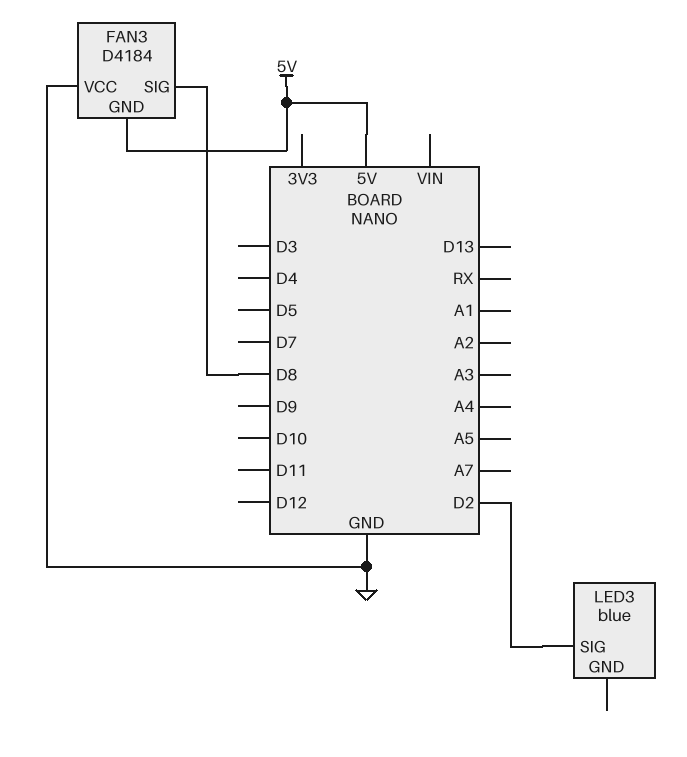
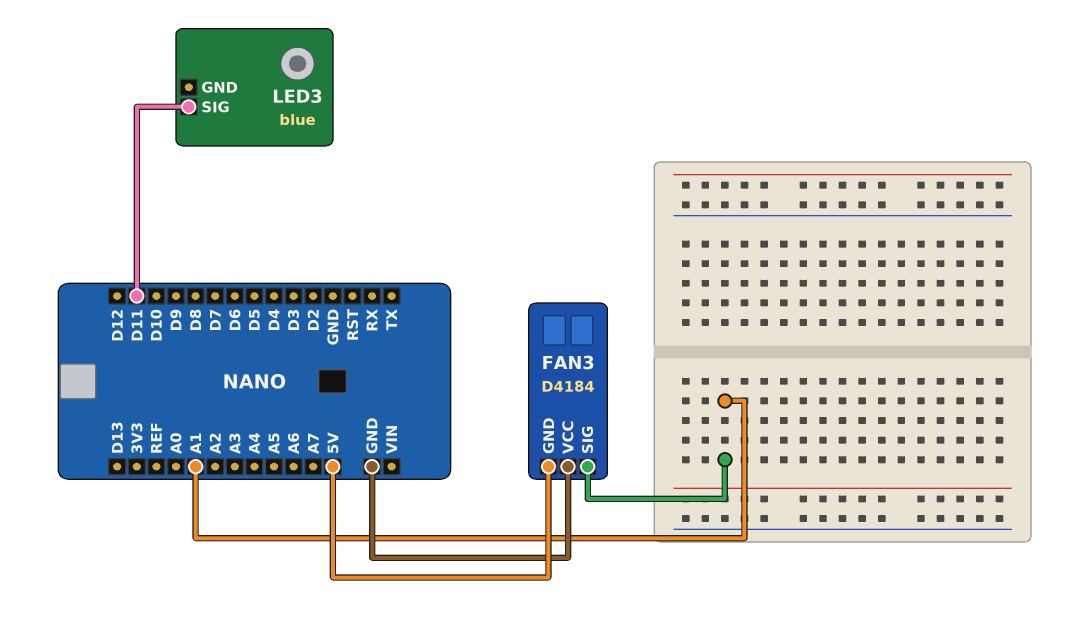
FAN3 pin SIG: D8 -> A1
LED3 pin SIG: D2 -> D11

